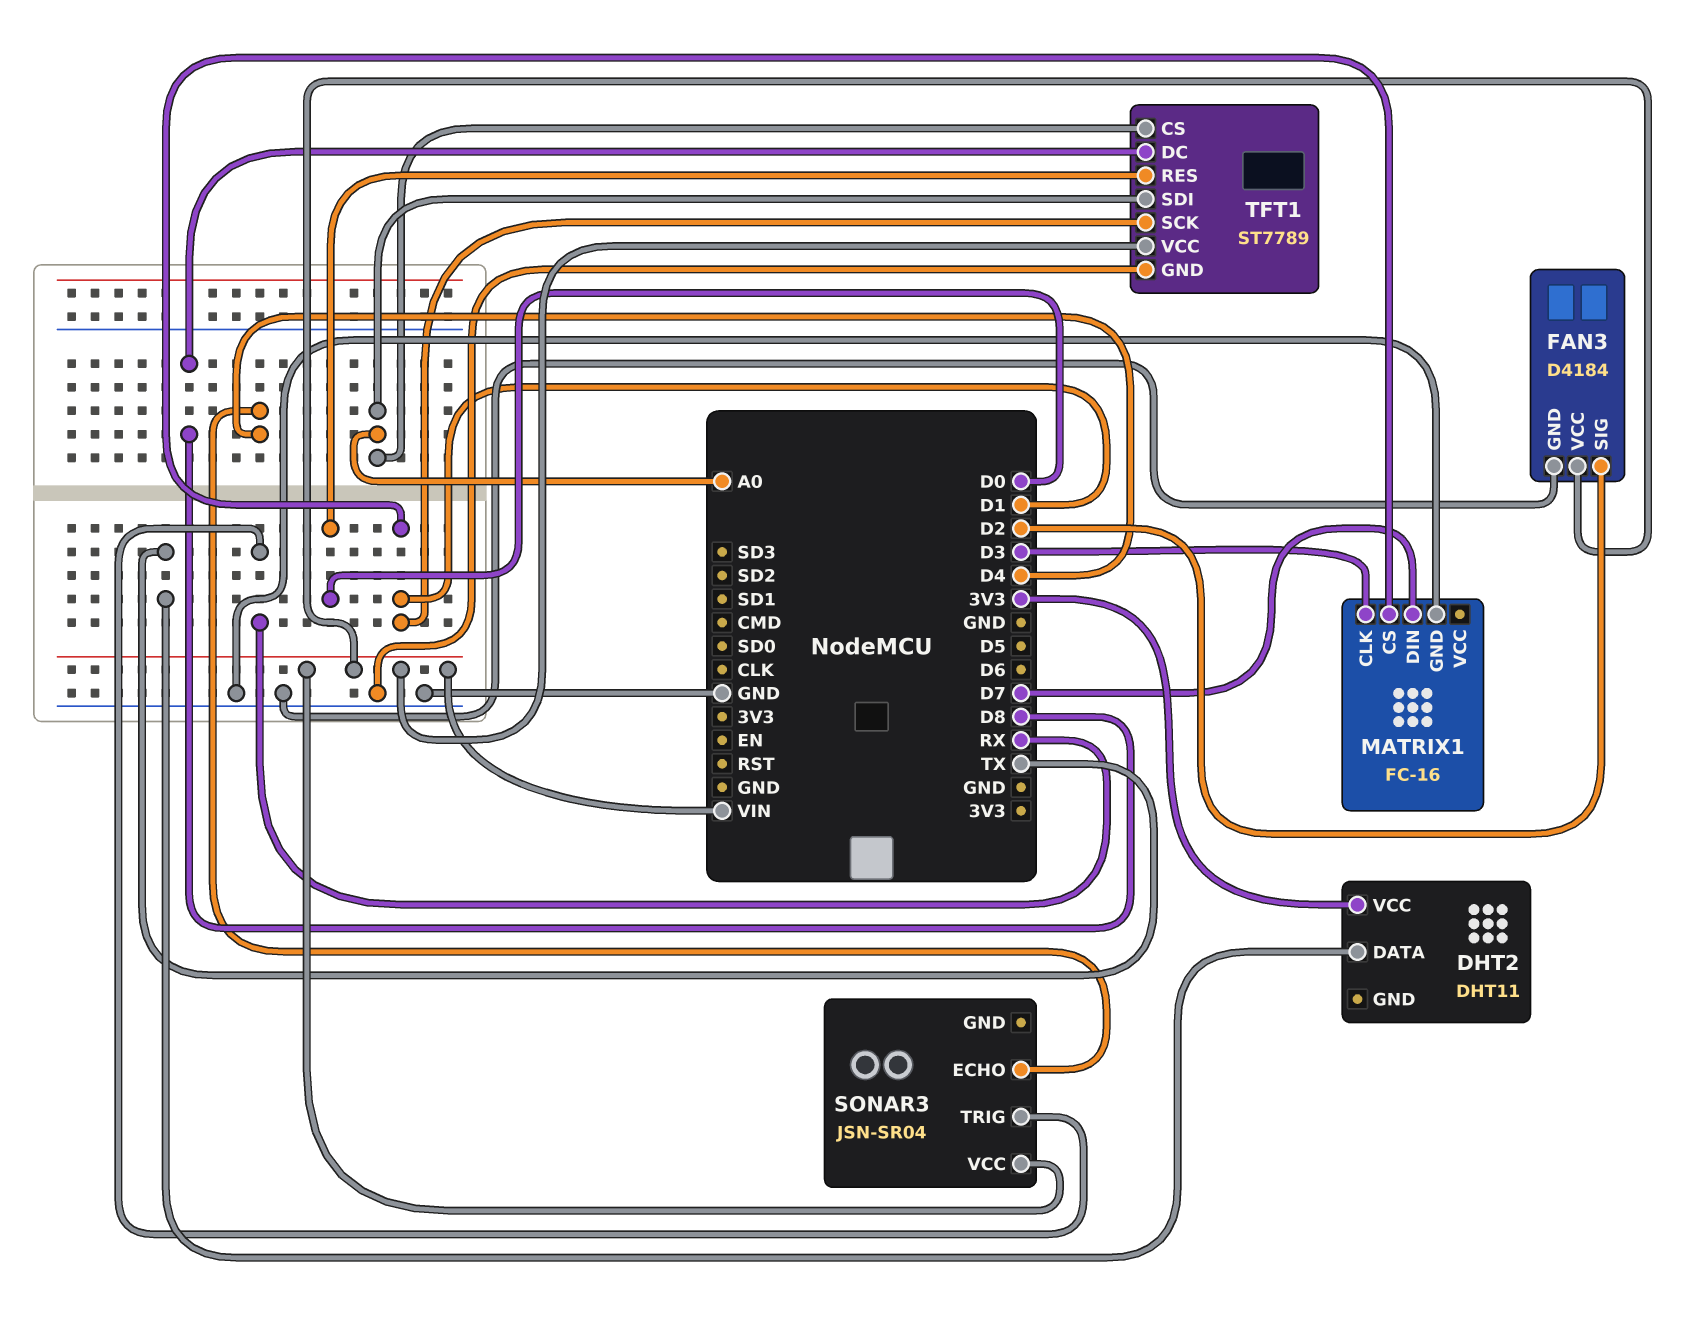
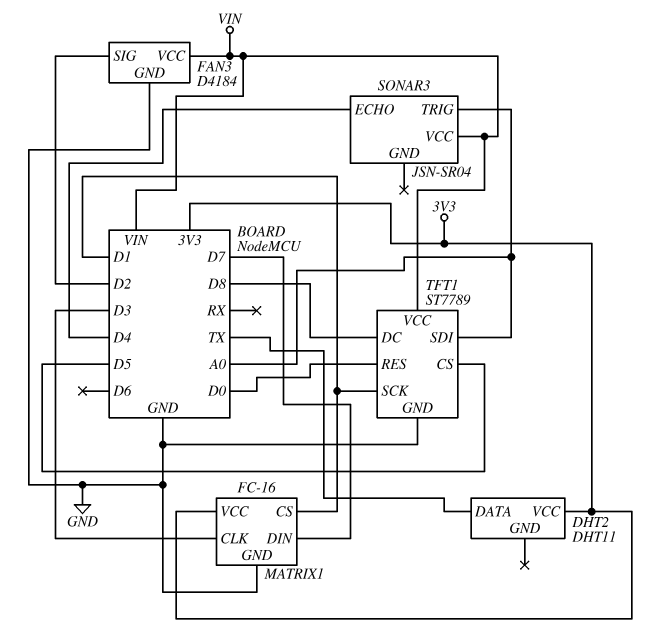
MATRIX1 pin VCC: none -> 3V3
SONAR3 pin TRIG: RX -> A0
TFT1 pin CS: A0 -> D5

